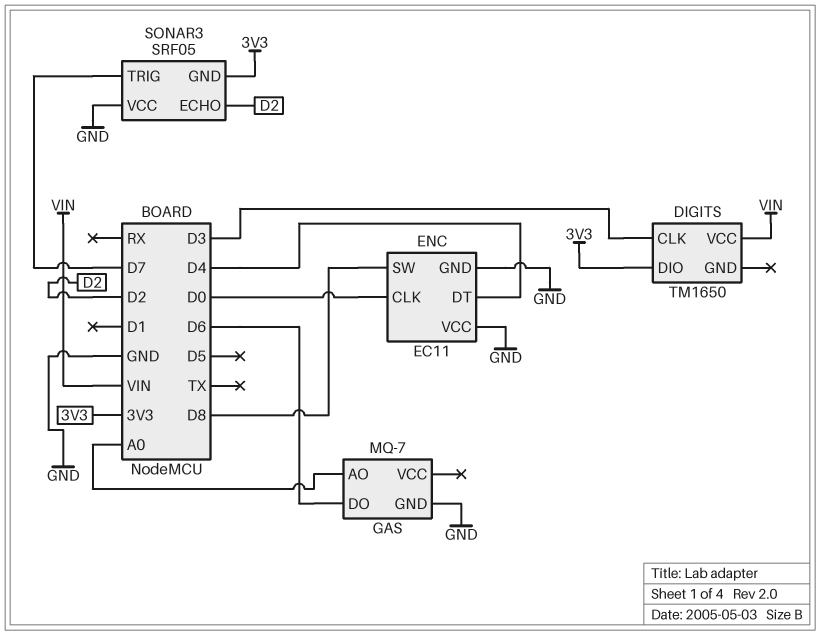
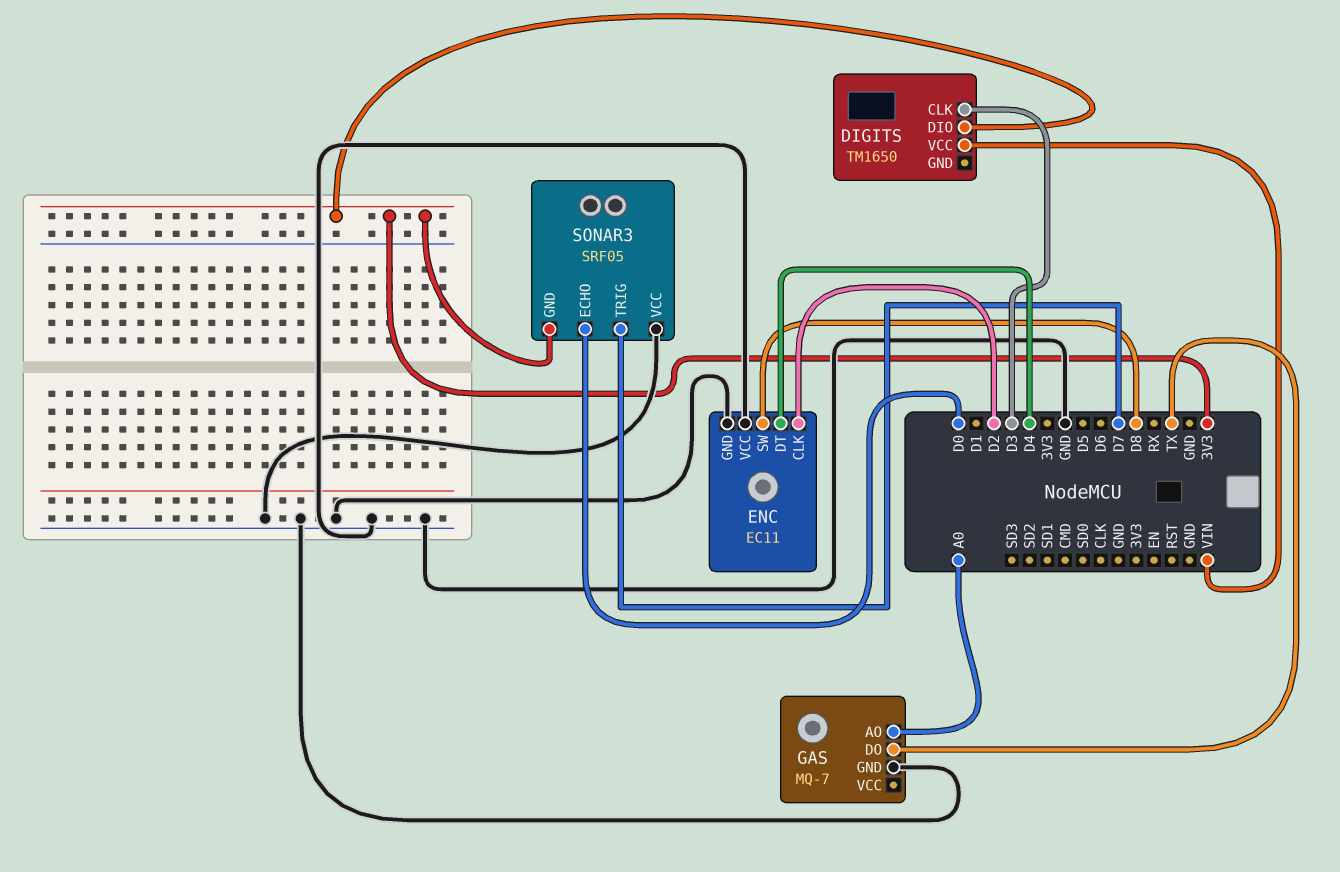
ENC pin CLK: D0 -> D2
GAS pin DO: D6 -> TX
SONAR3 pin ECHO: D2 -> D0

